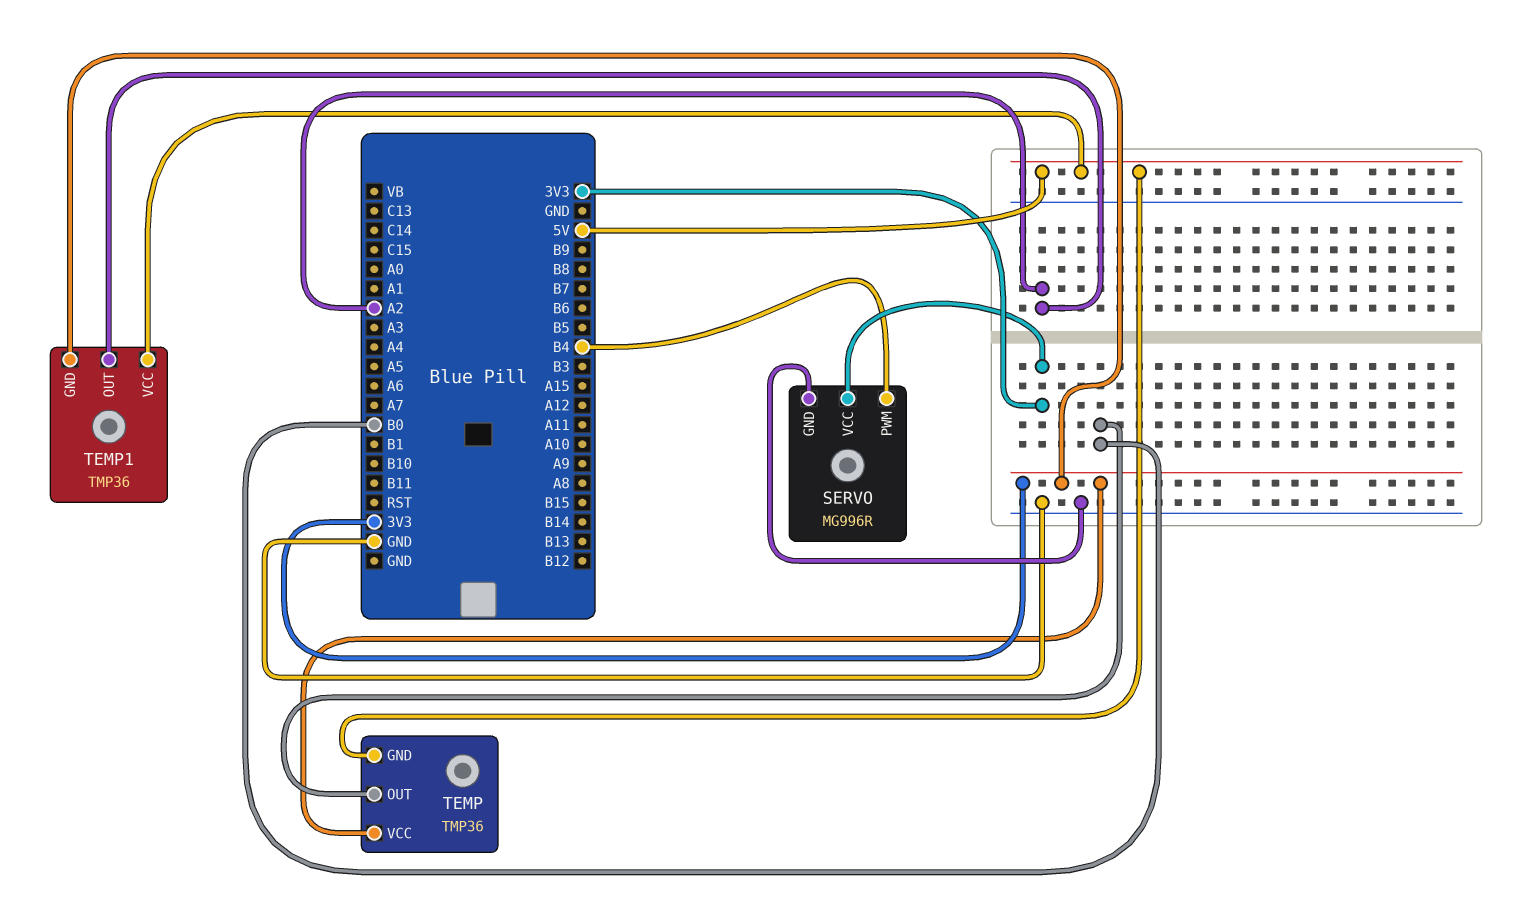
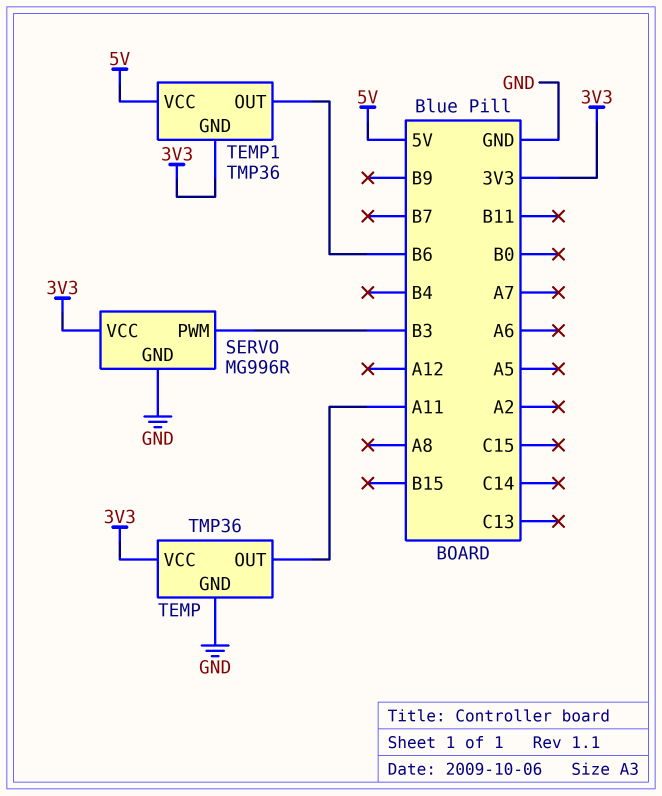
SERVO pin PWM: B4 -> B3
TEMP pin GND: 5V -> GND
TEMP pin OUT: B0 -> A11
TEMP1 pin OUT: A2 -> B6

